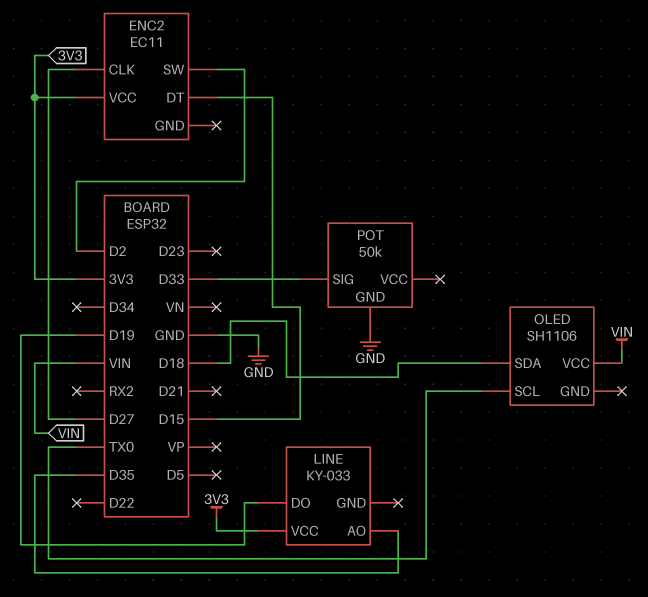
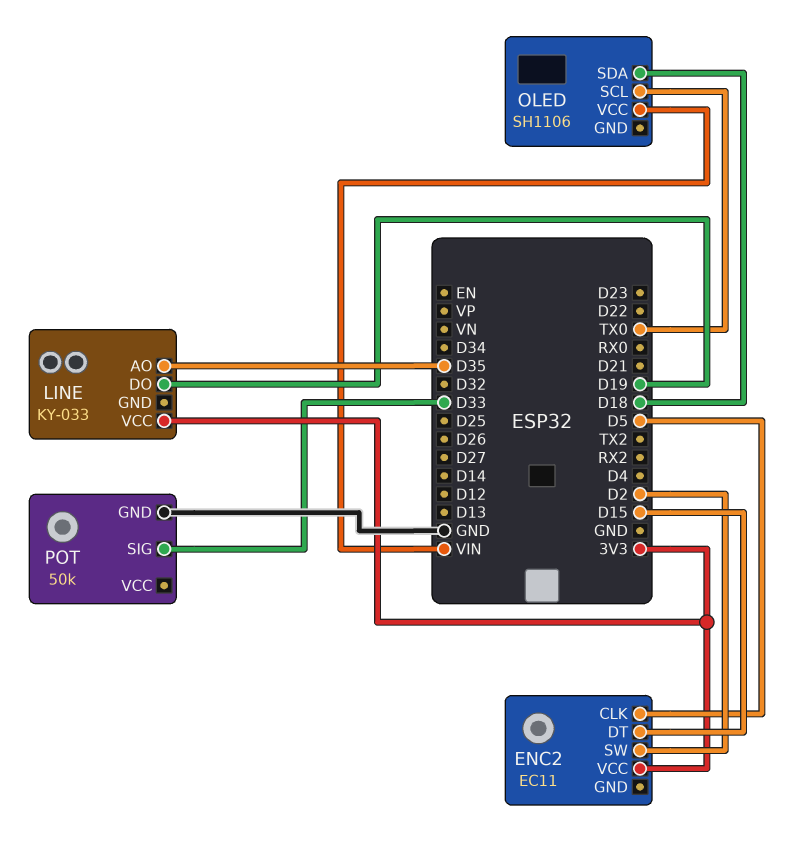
ENC2 pin CLK: D27 -> D5

